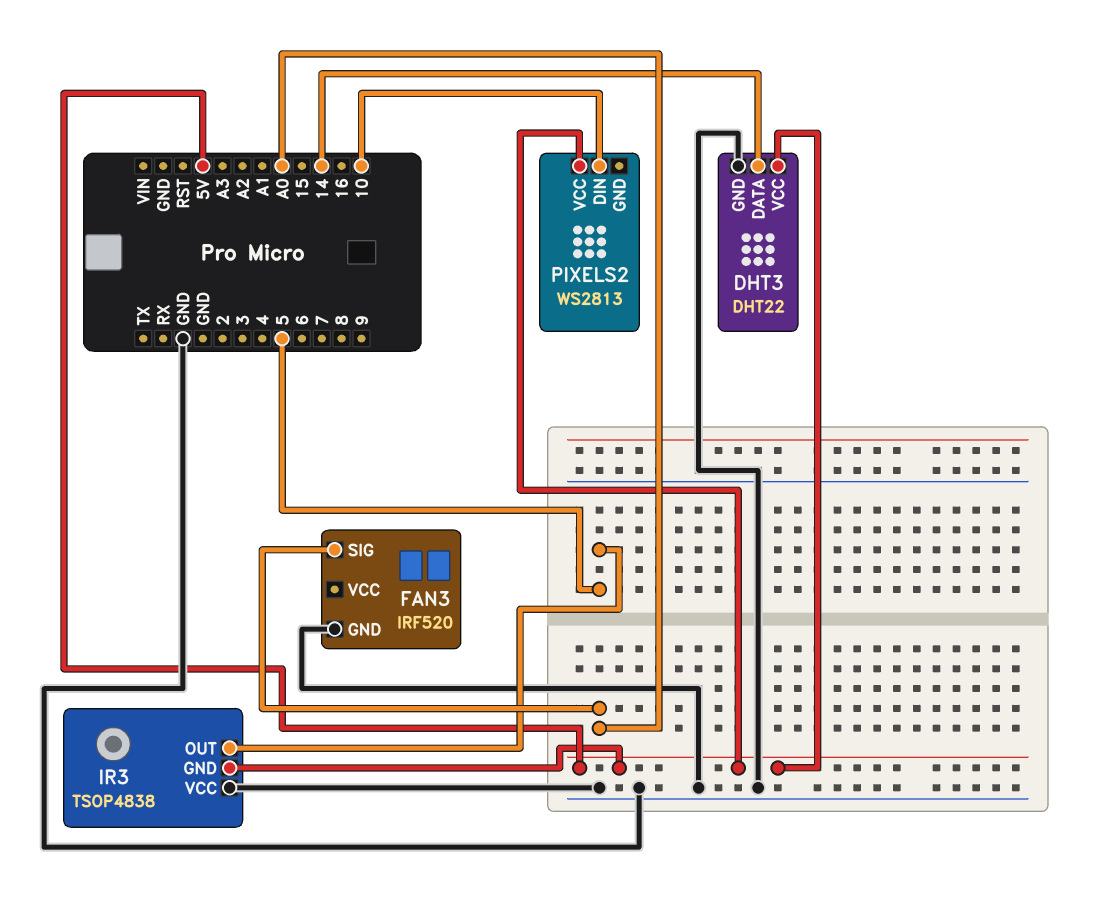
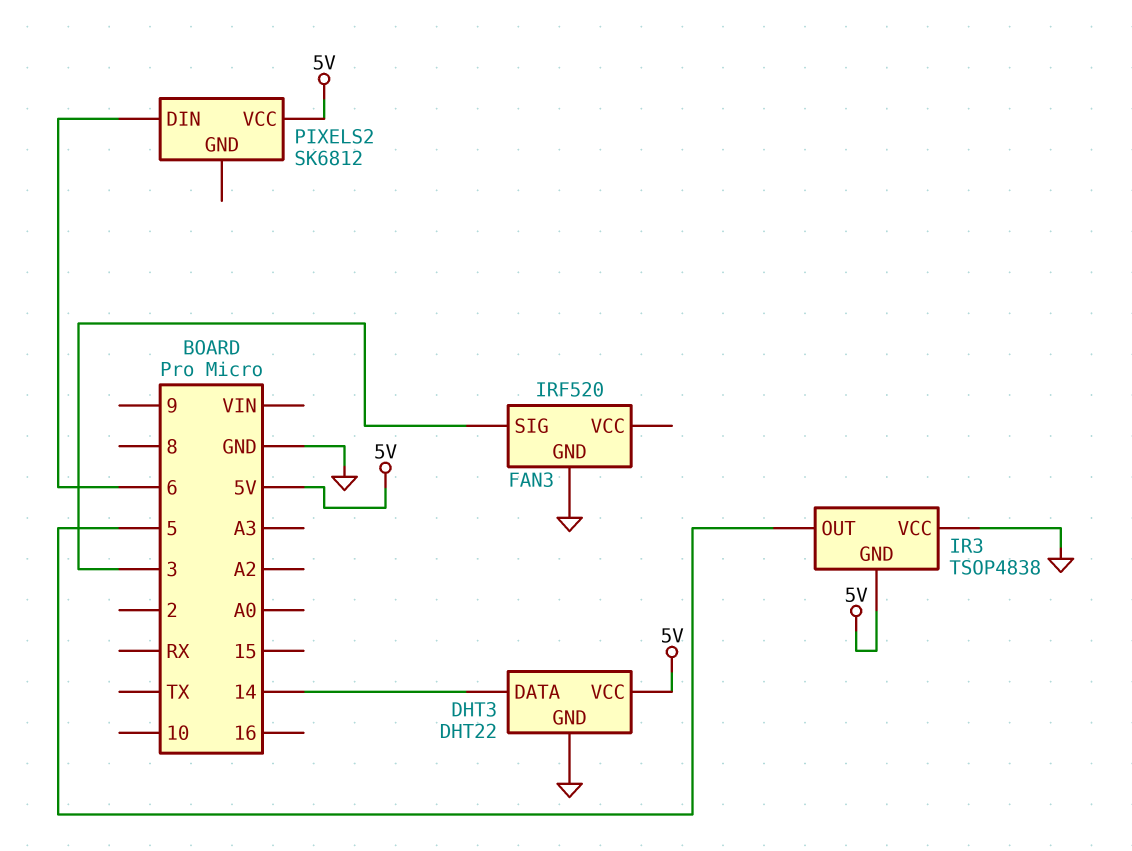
FAN3 pin SIG: A0 -> 3
PIXELS2: WS2813 -> SK6812
PIXELS2 pin DIN: 10 -> 6

